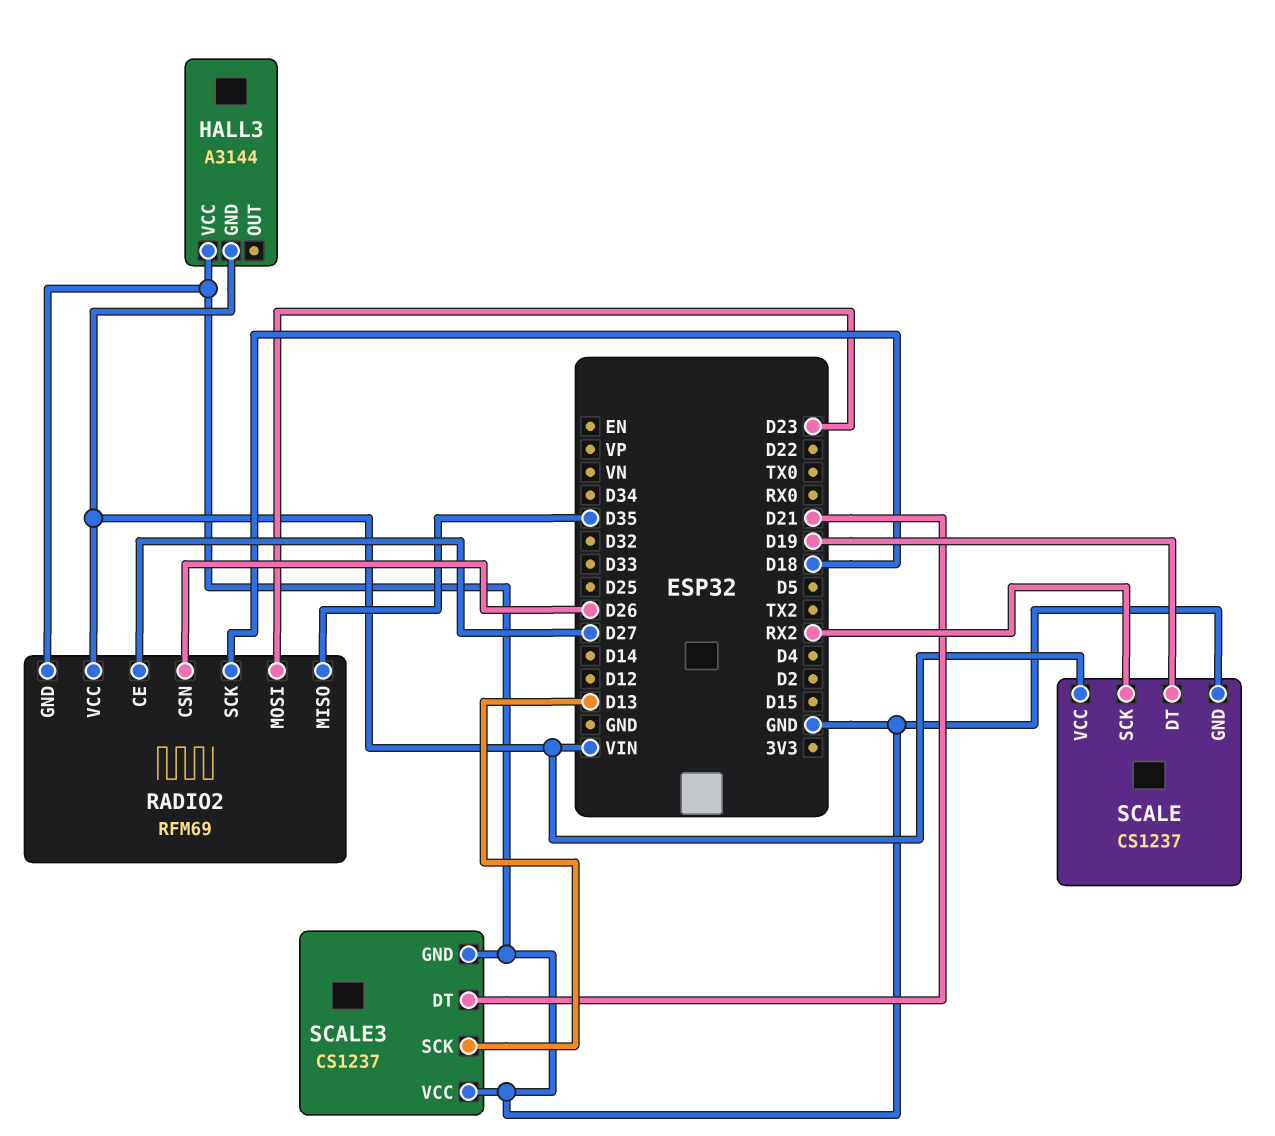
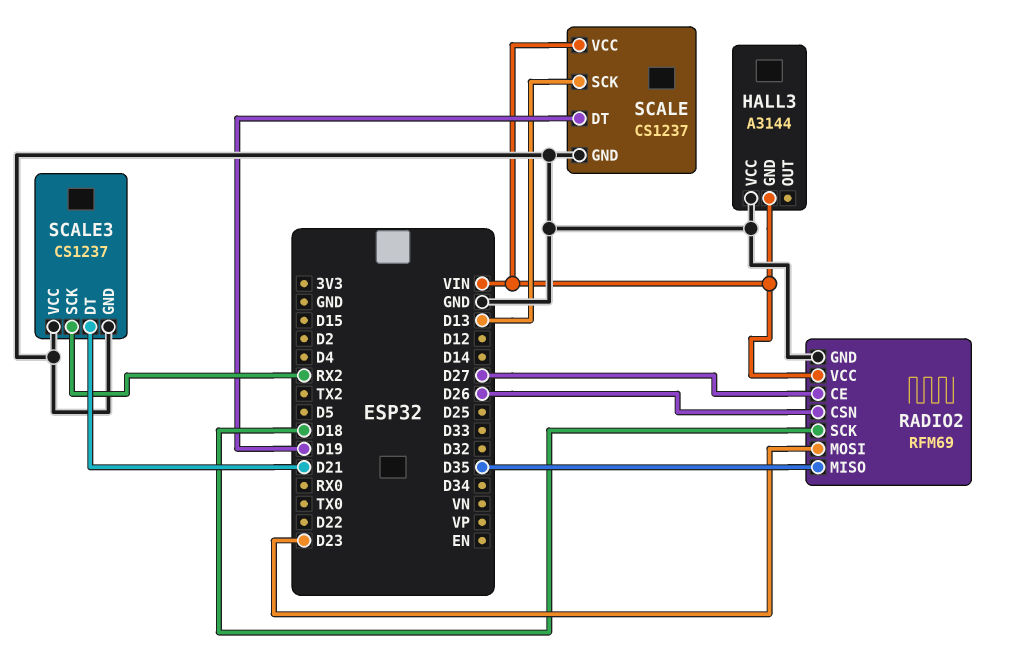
SCALE pin SCK: RX2 -> D13
SCALE3 pin SCK: D13 -> RX2

